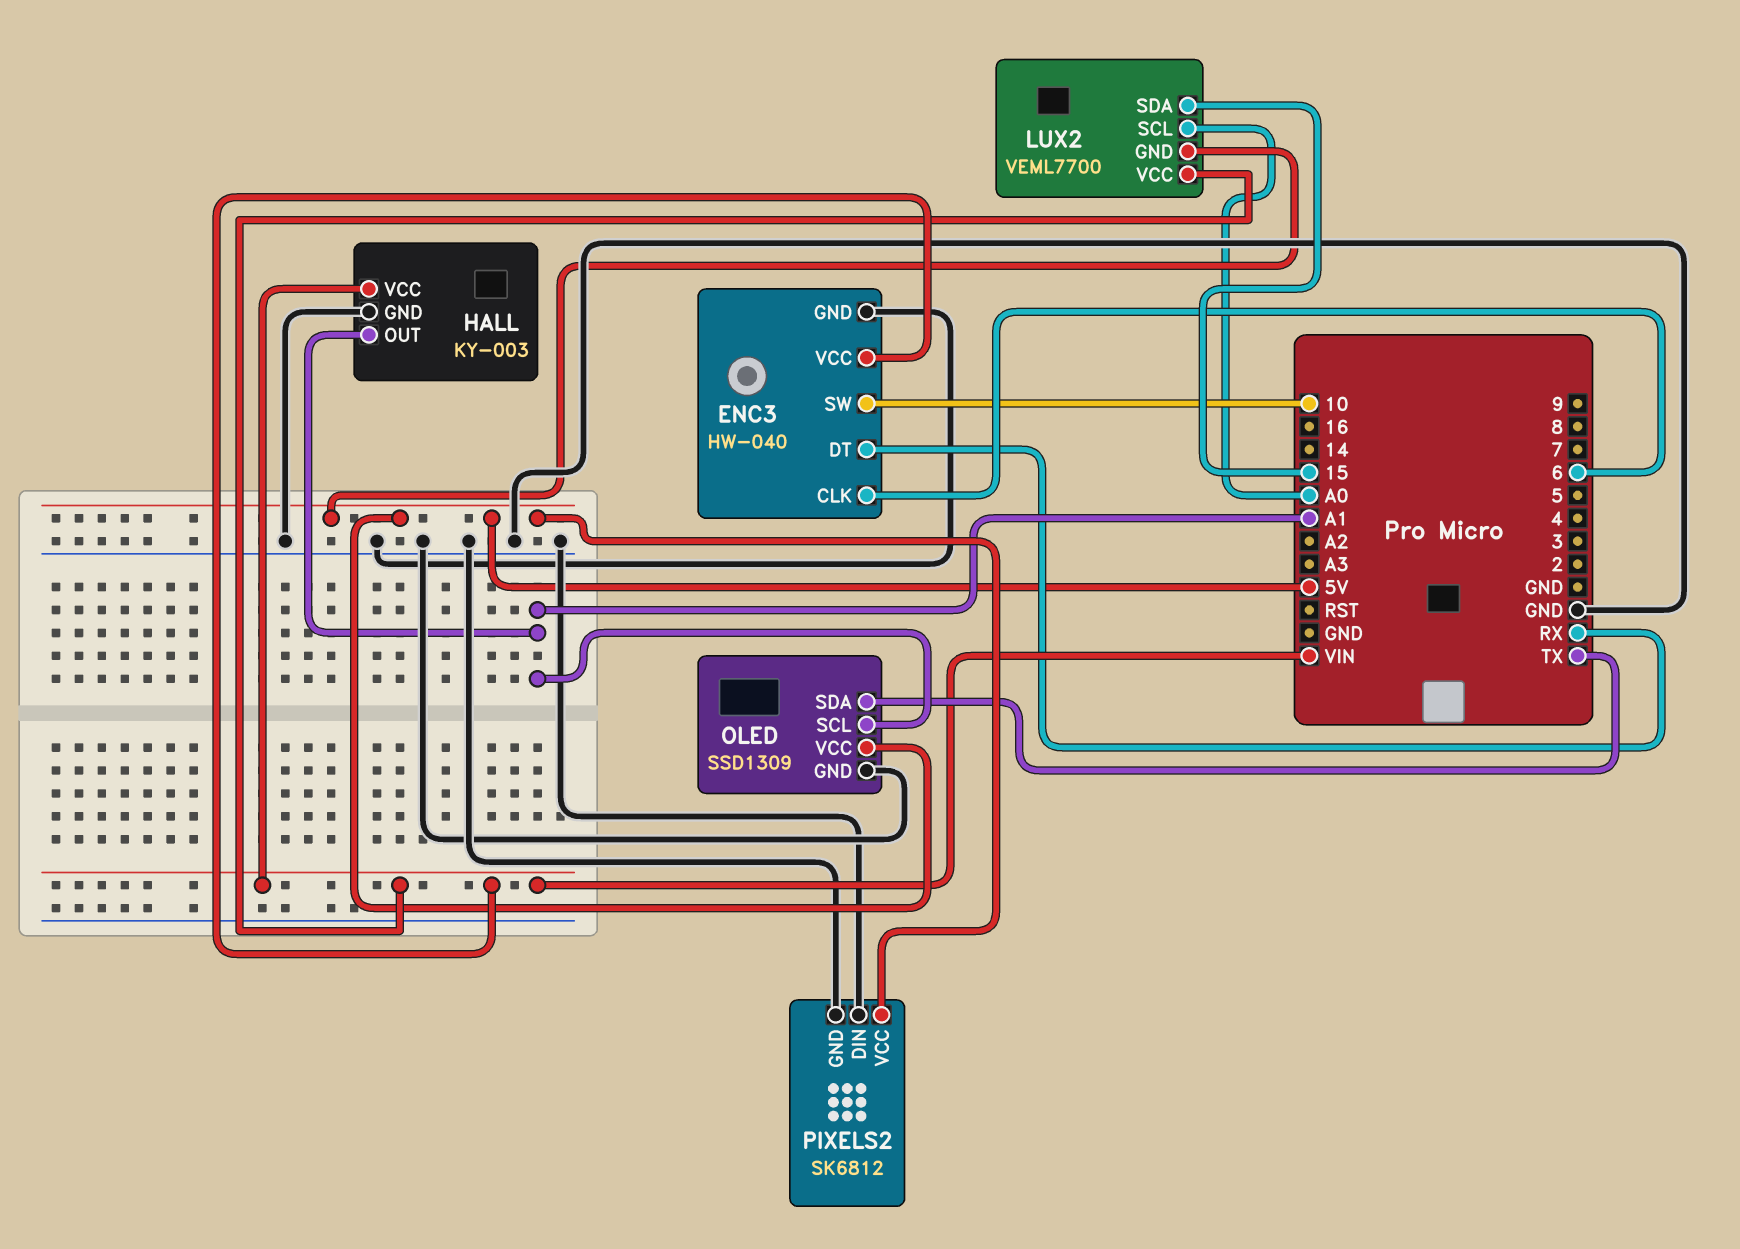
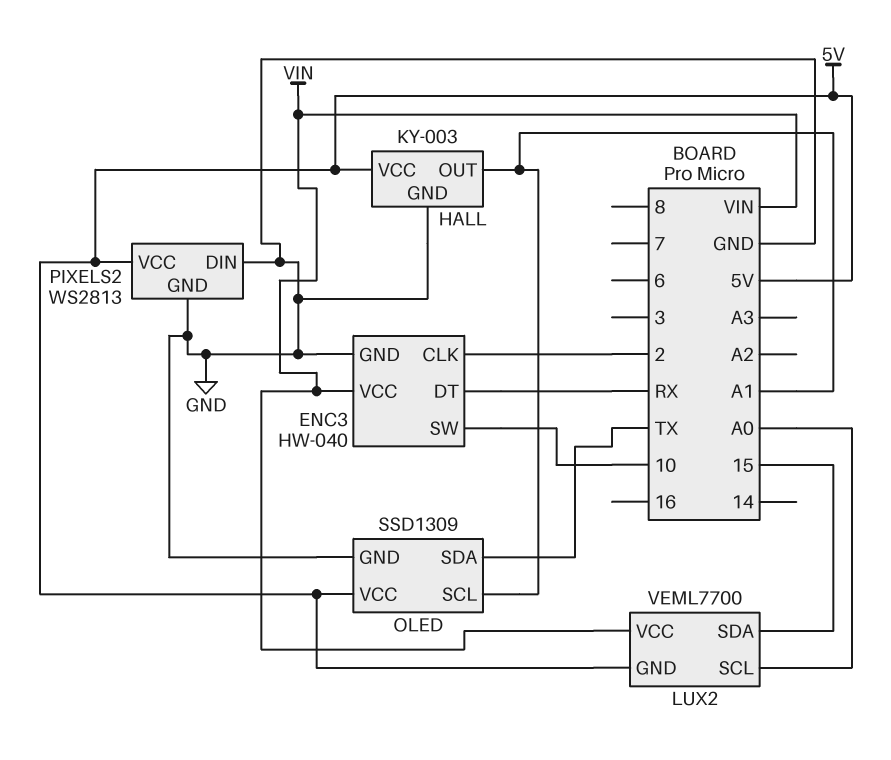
ENC3 pin CLK: 6 -> 2
HALL pin VCC: VIN -> 5V
PIXELS2: SK6812 -> WS2813

